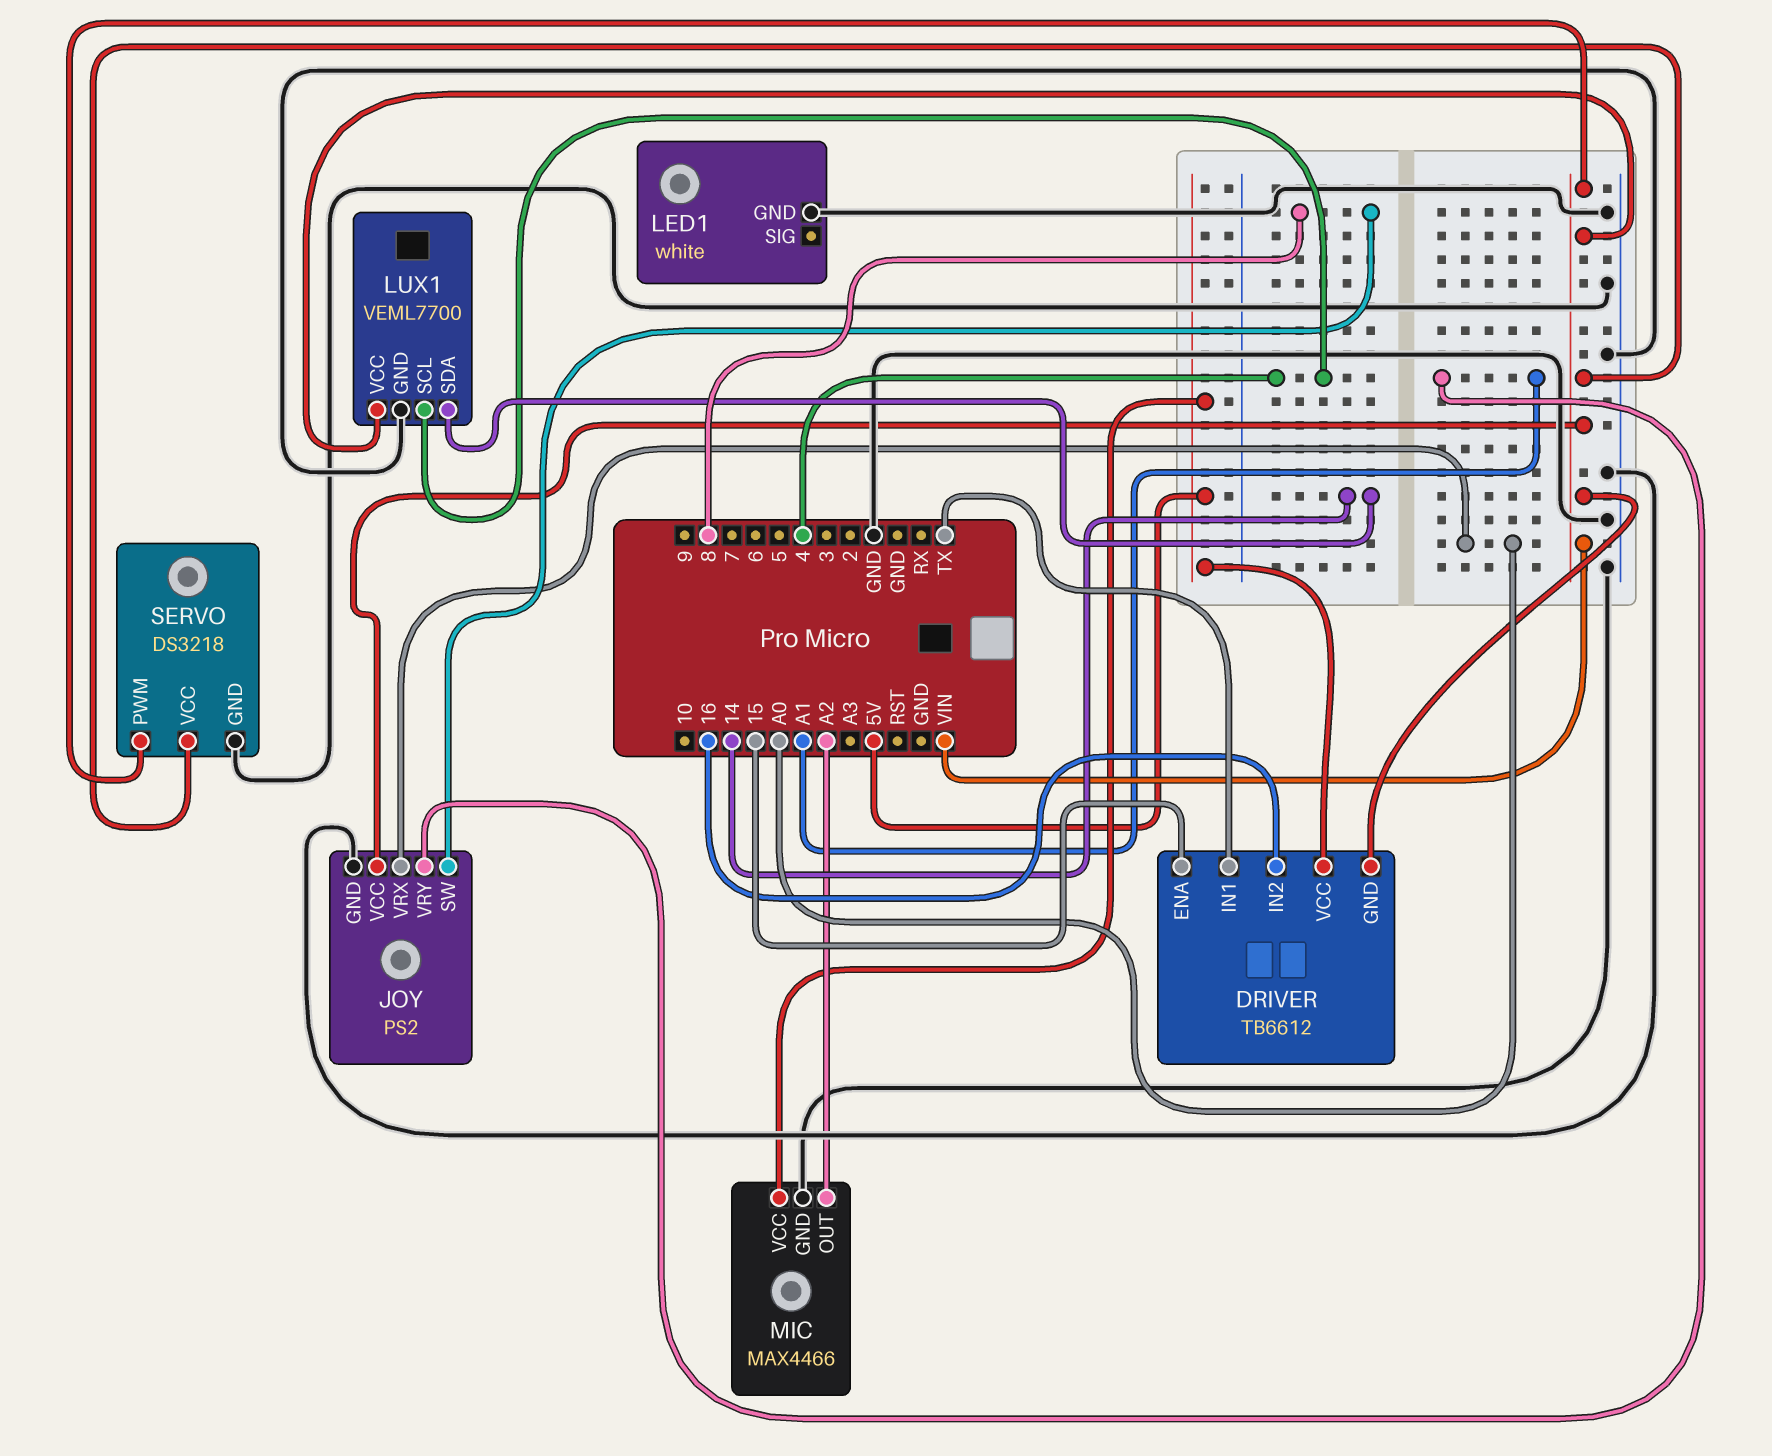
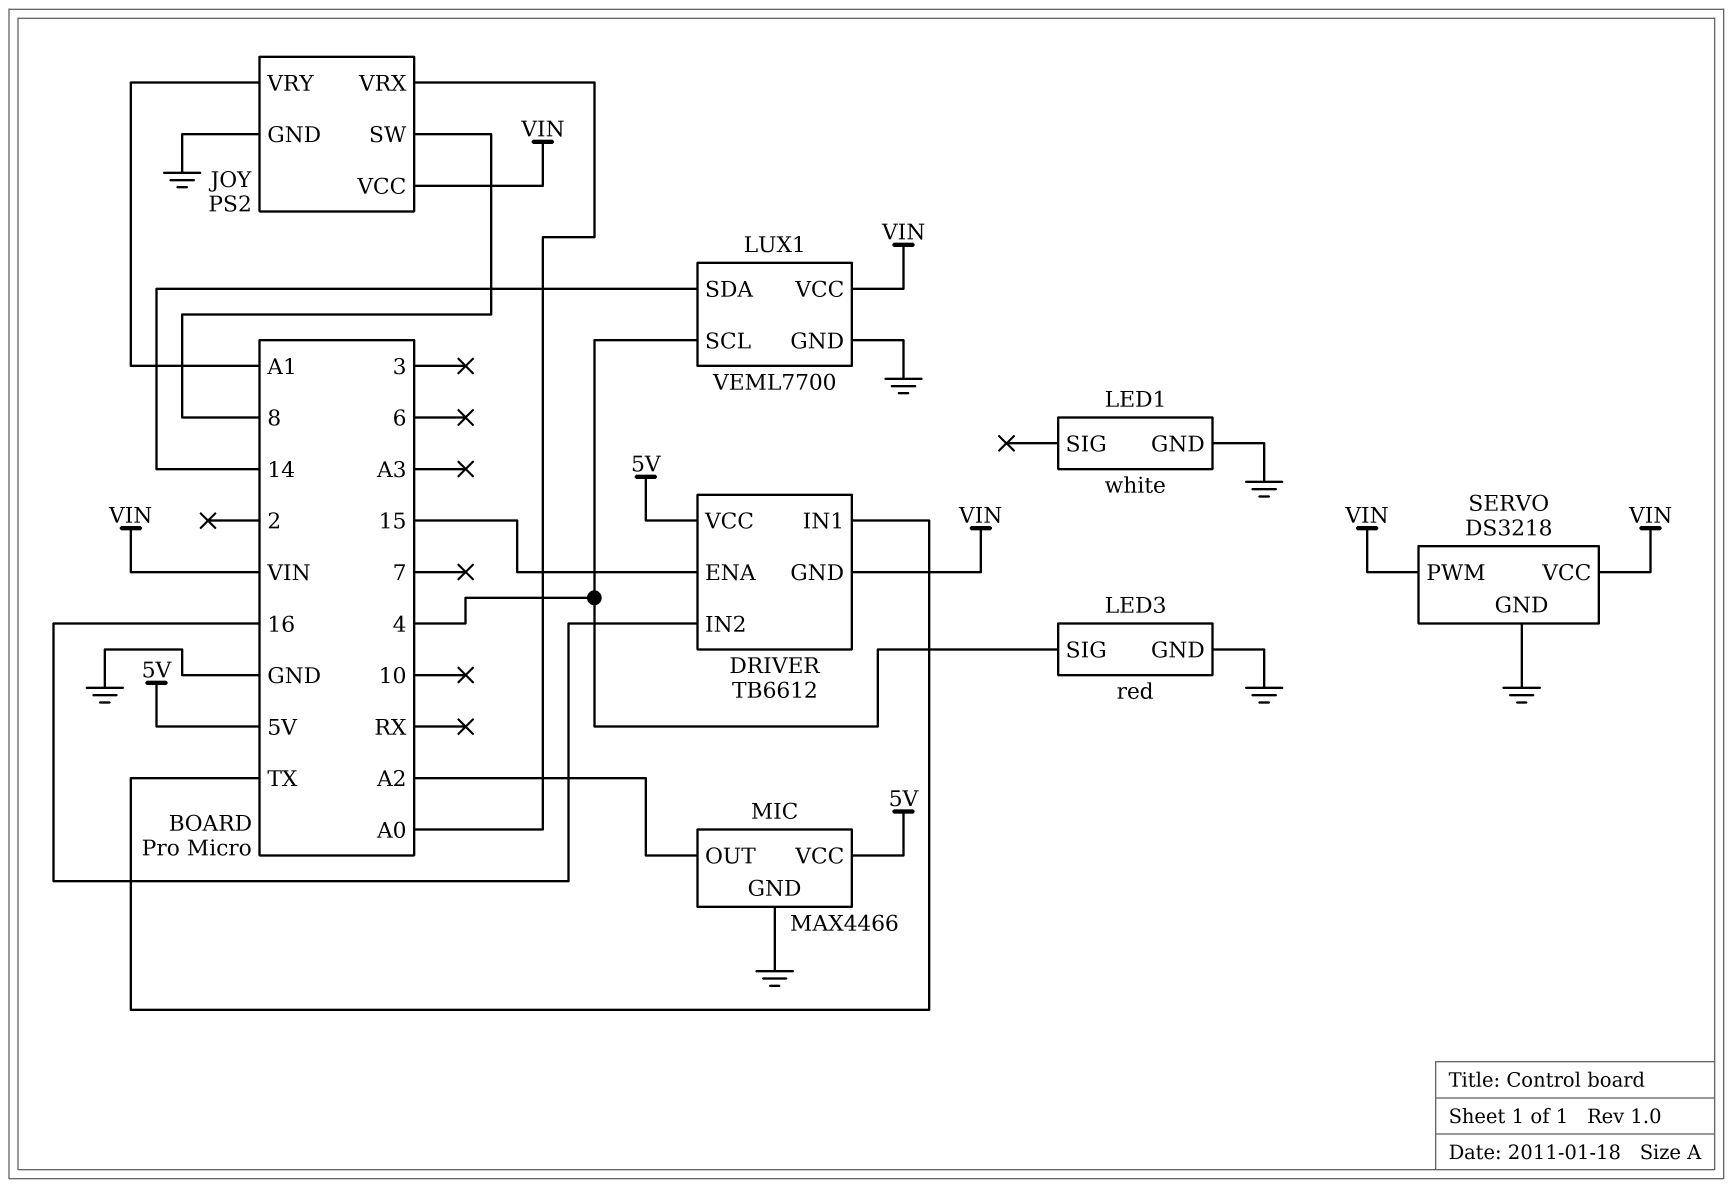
LED3: none -> red
LED3 pin GND: none -> GND
LED3 pin SIG: none -> 4

